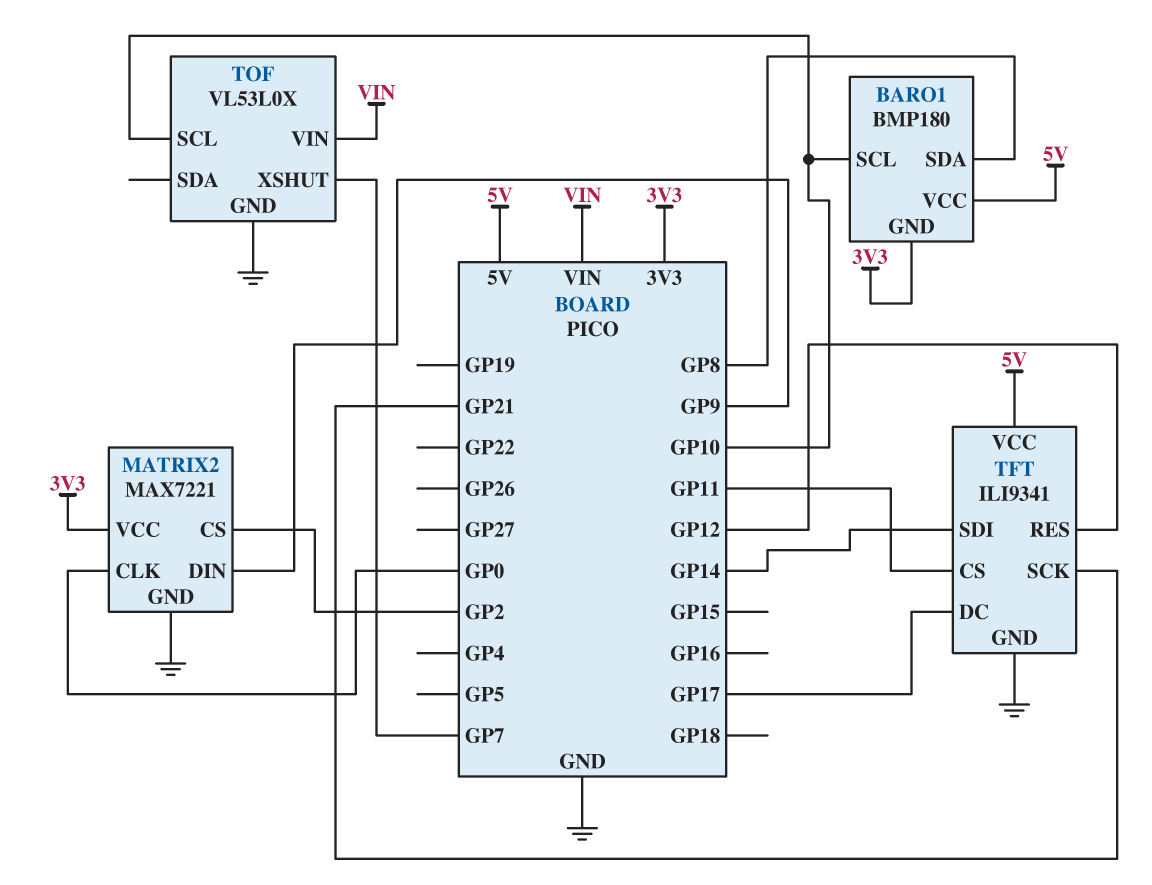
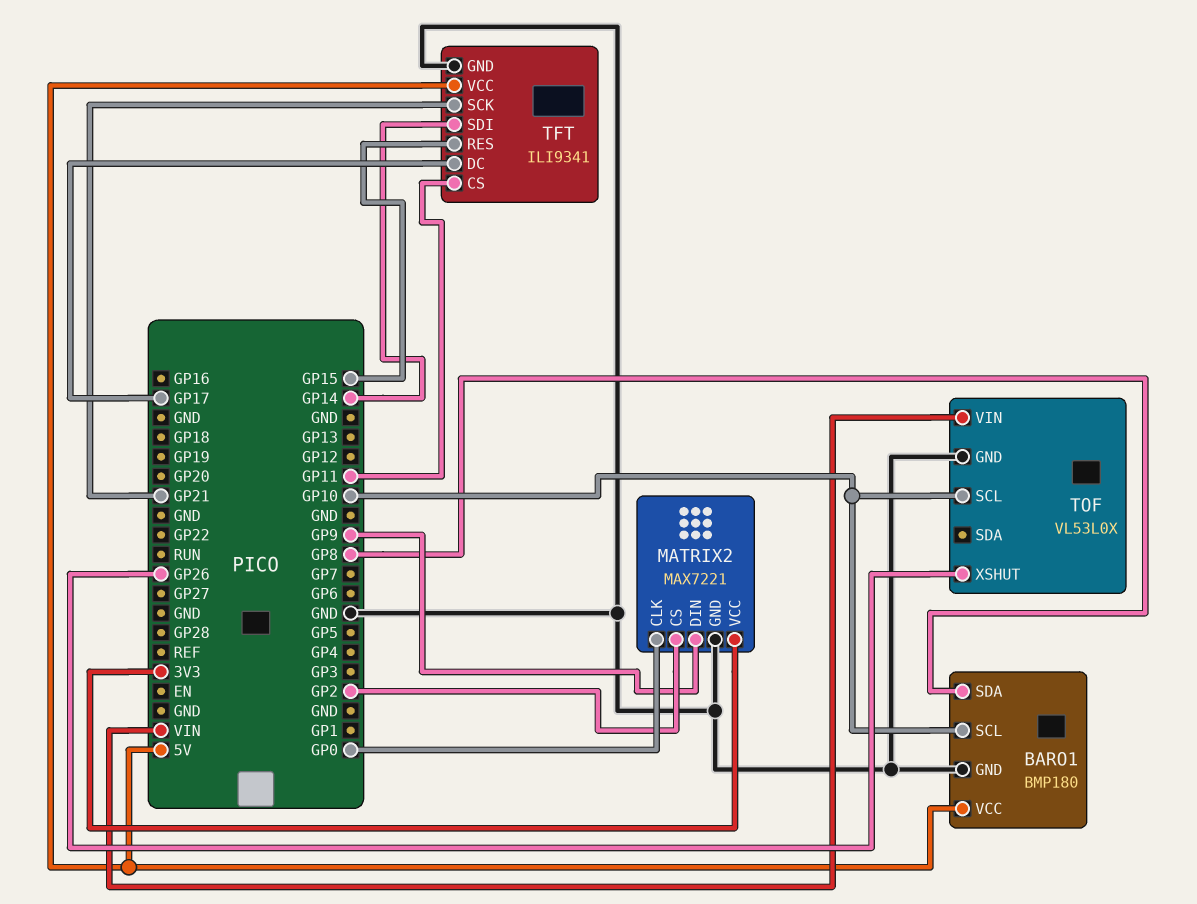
BARO1 pin GND: 3V3 -> GND
TFT pin RES: GP12 -> GP15
TOF pin XSHUT: GP7 -> GP26

